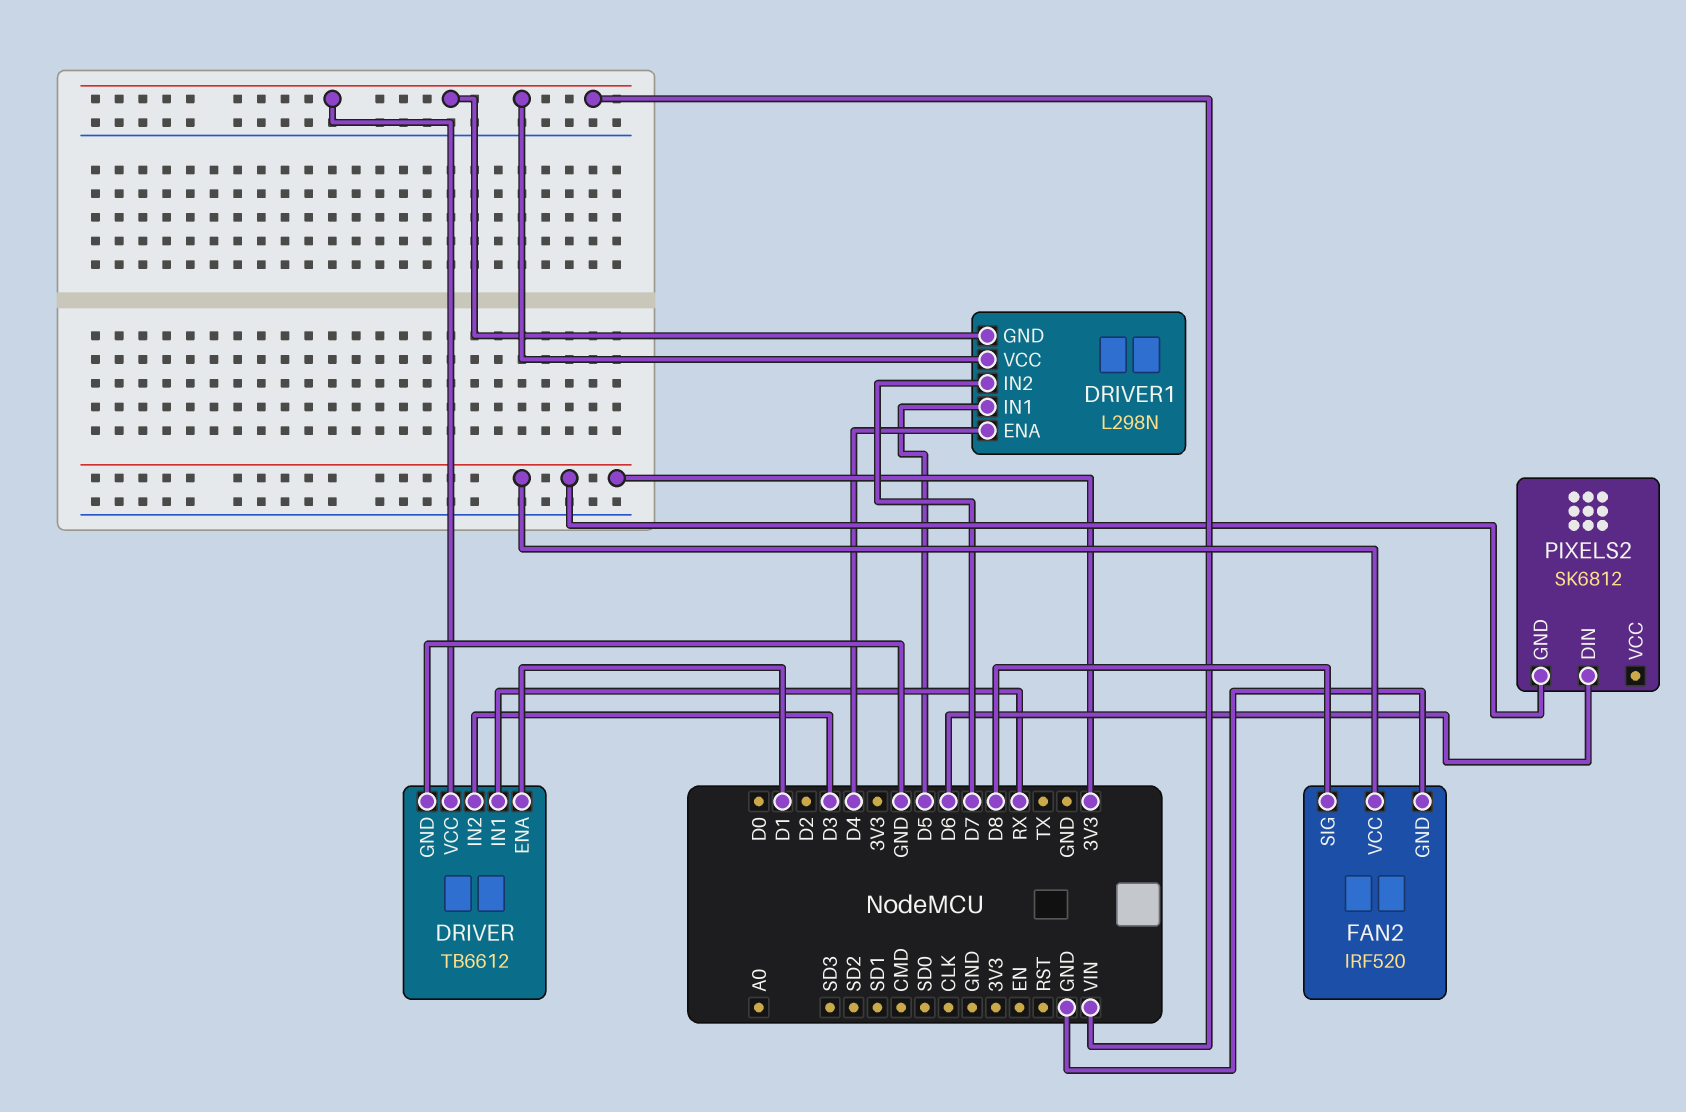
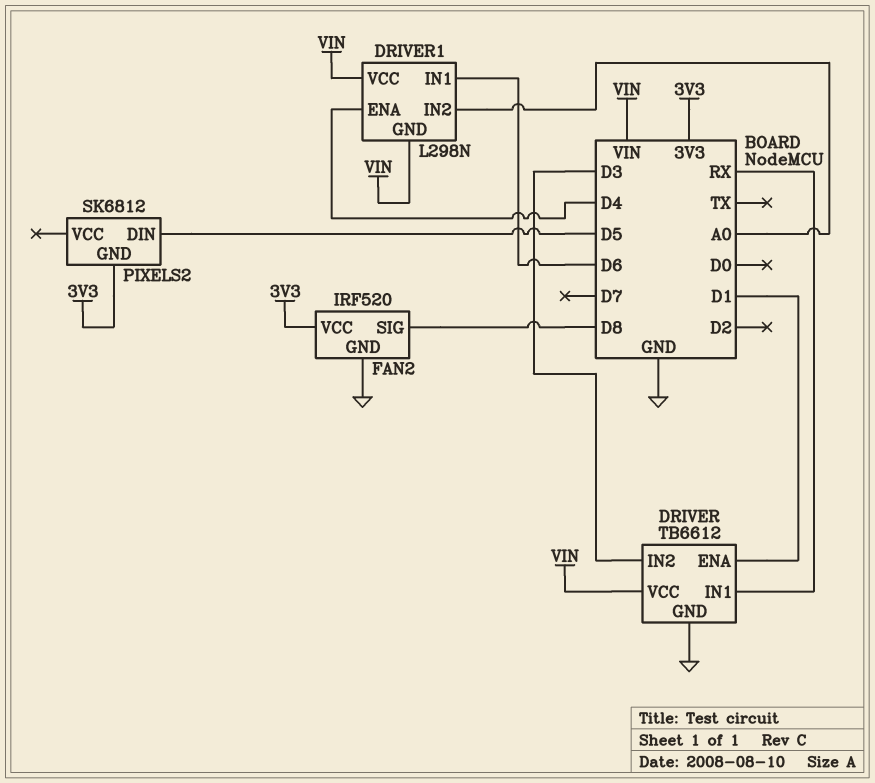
DRIVER1 pin IN1: D5 -> D6
DRIVER1 pin IN2: D7 -> A0
PIXELS2 pin DIN: D6 -> D5

